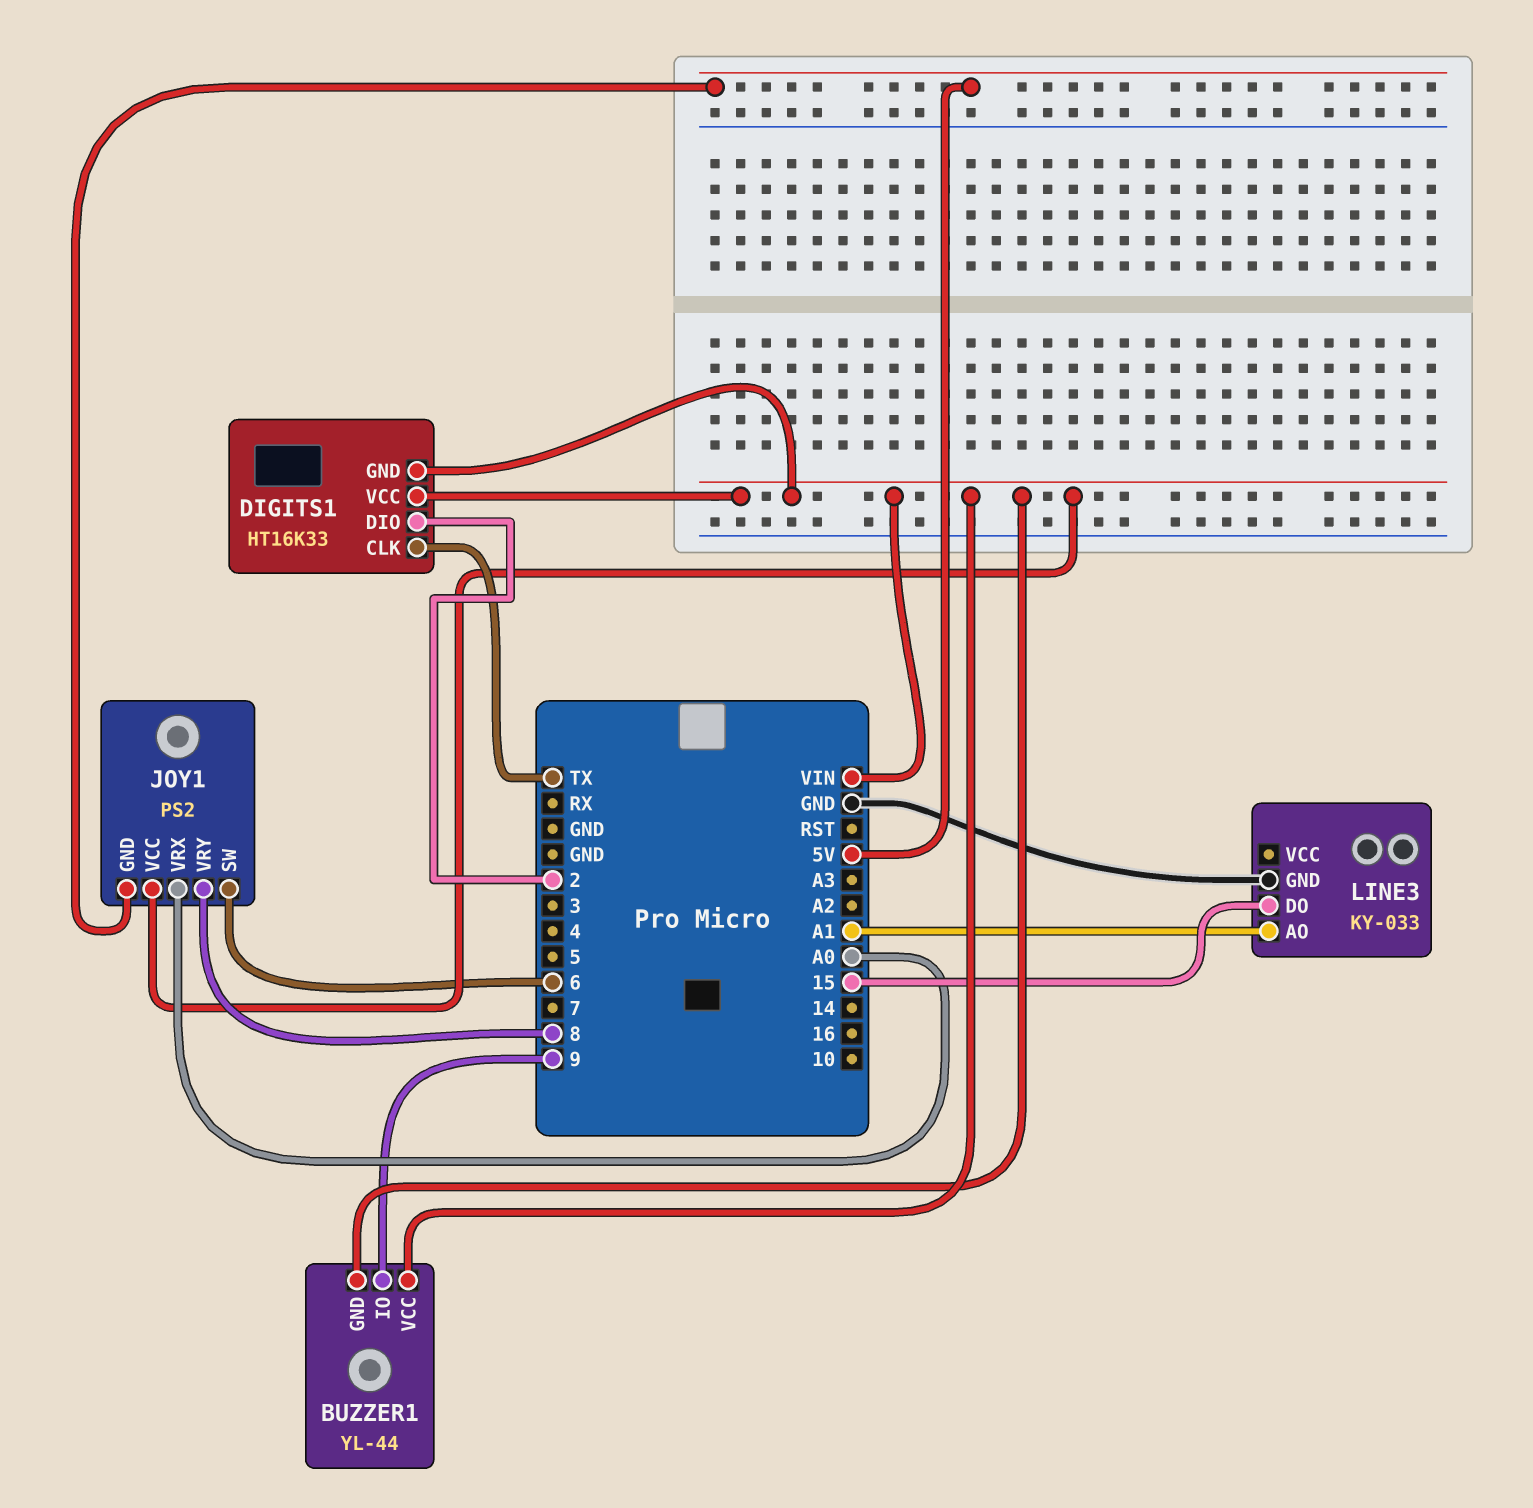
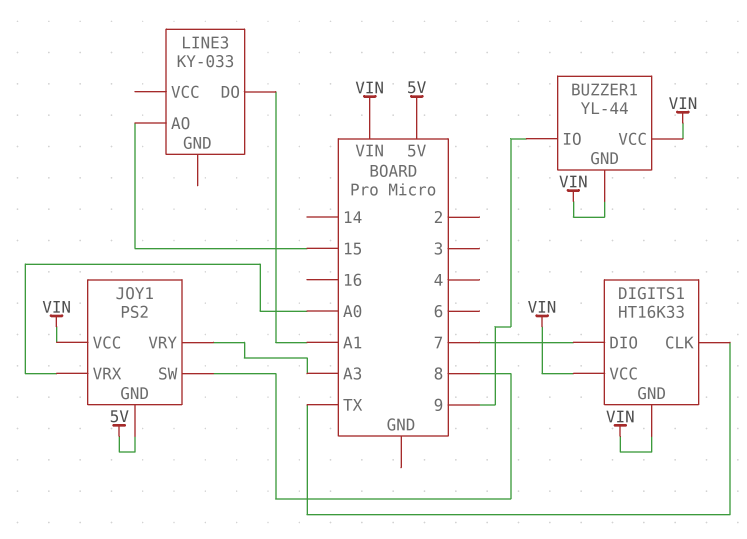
DIGITS1 pin DIO: 2 -> 7
JOY1 pin SW: 6 -> 8
JOY1 pin VRY: 8 -> A3
LINE3 pin AO: A1 -> 15
LINE3 pin DO: 15 -> A1
LINE3 pin GND: GND -> none

